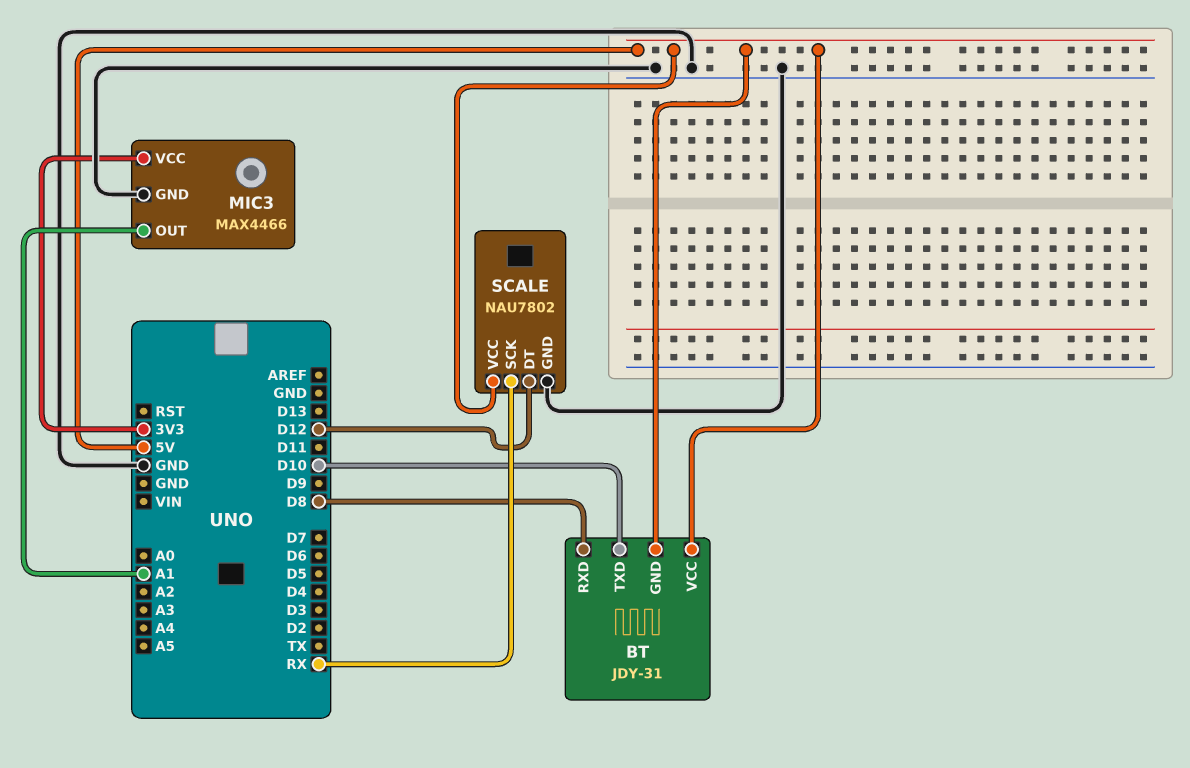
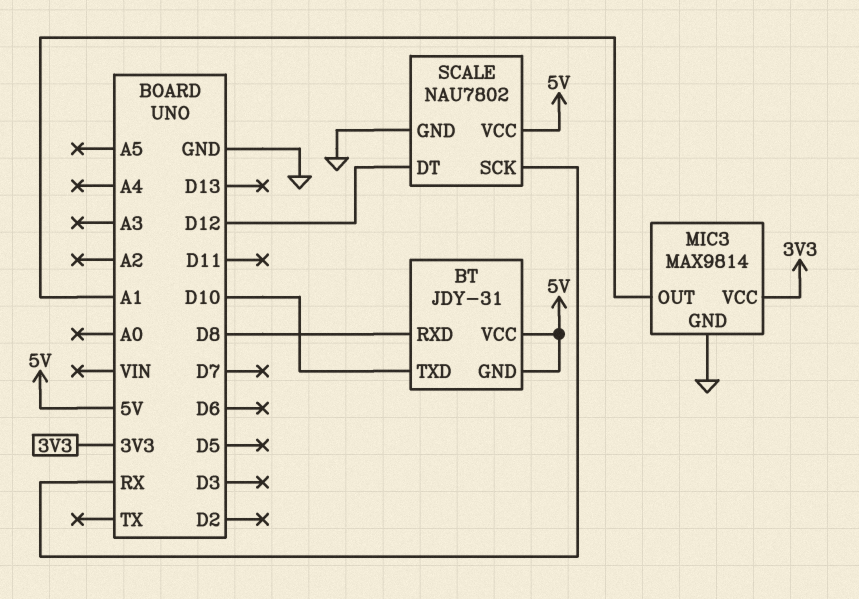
MIC3: MAX4466 -> MAX9814

